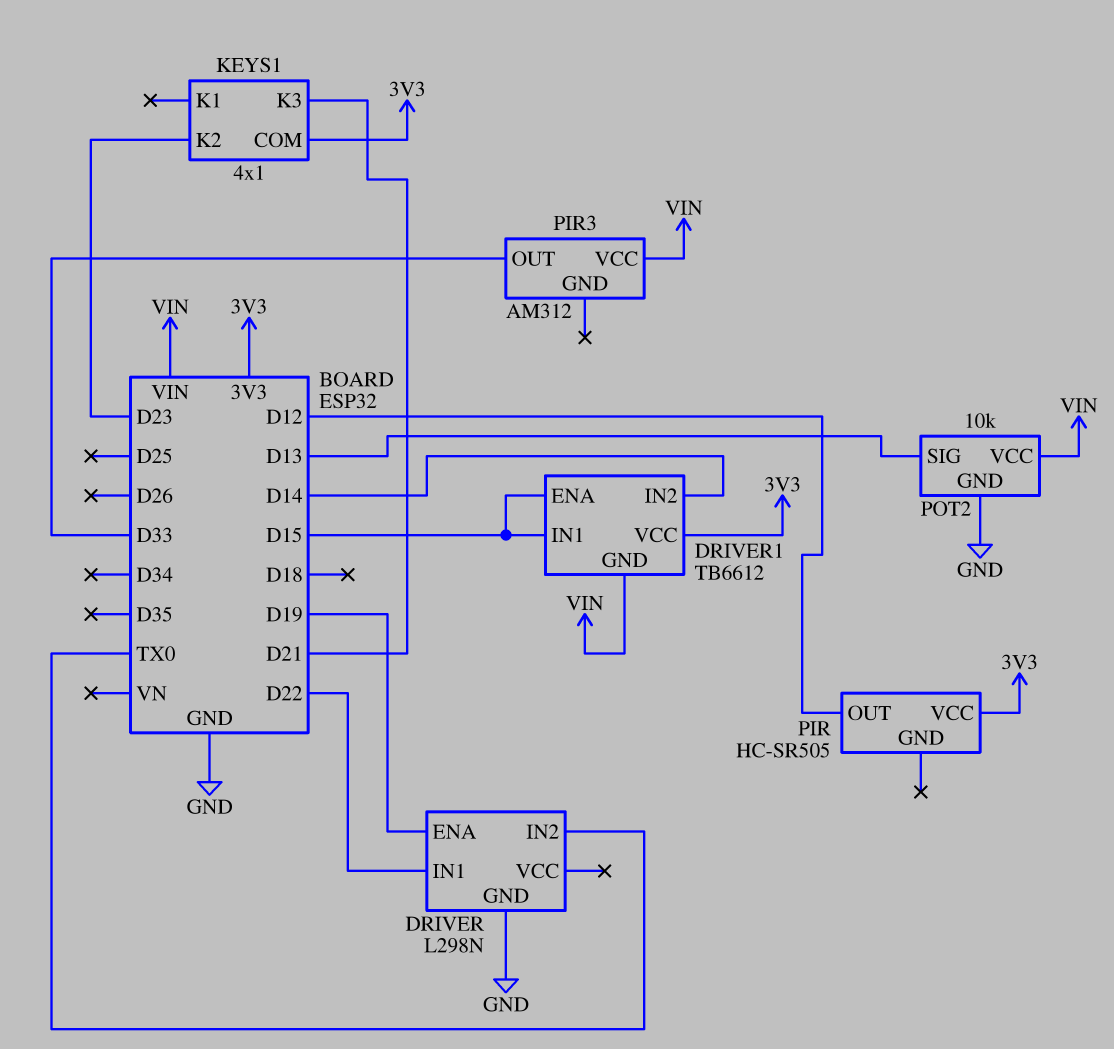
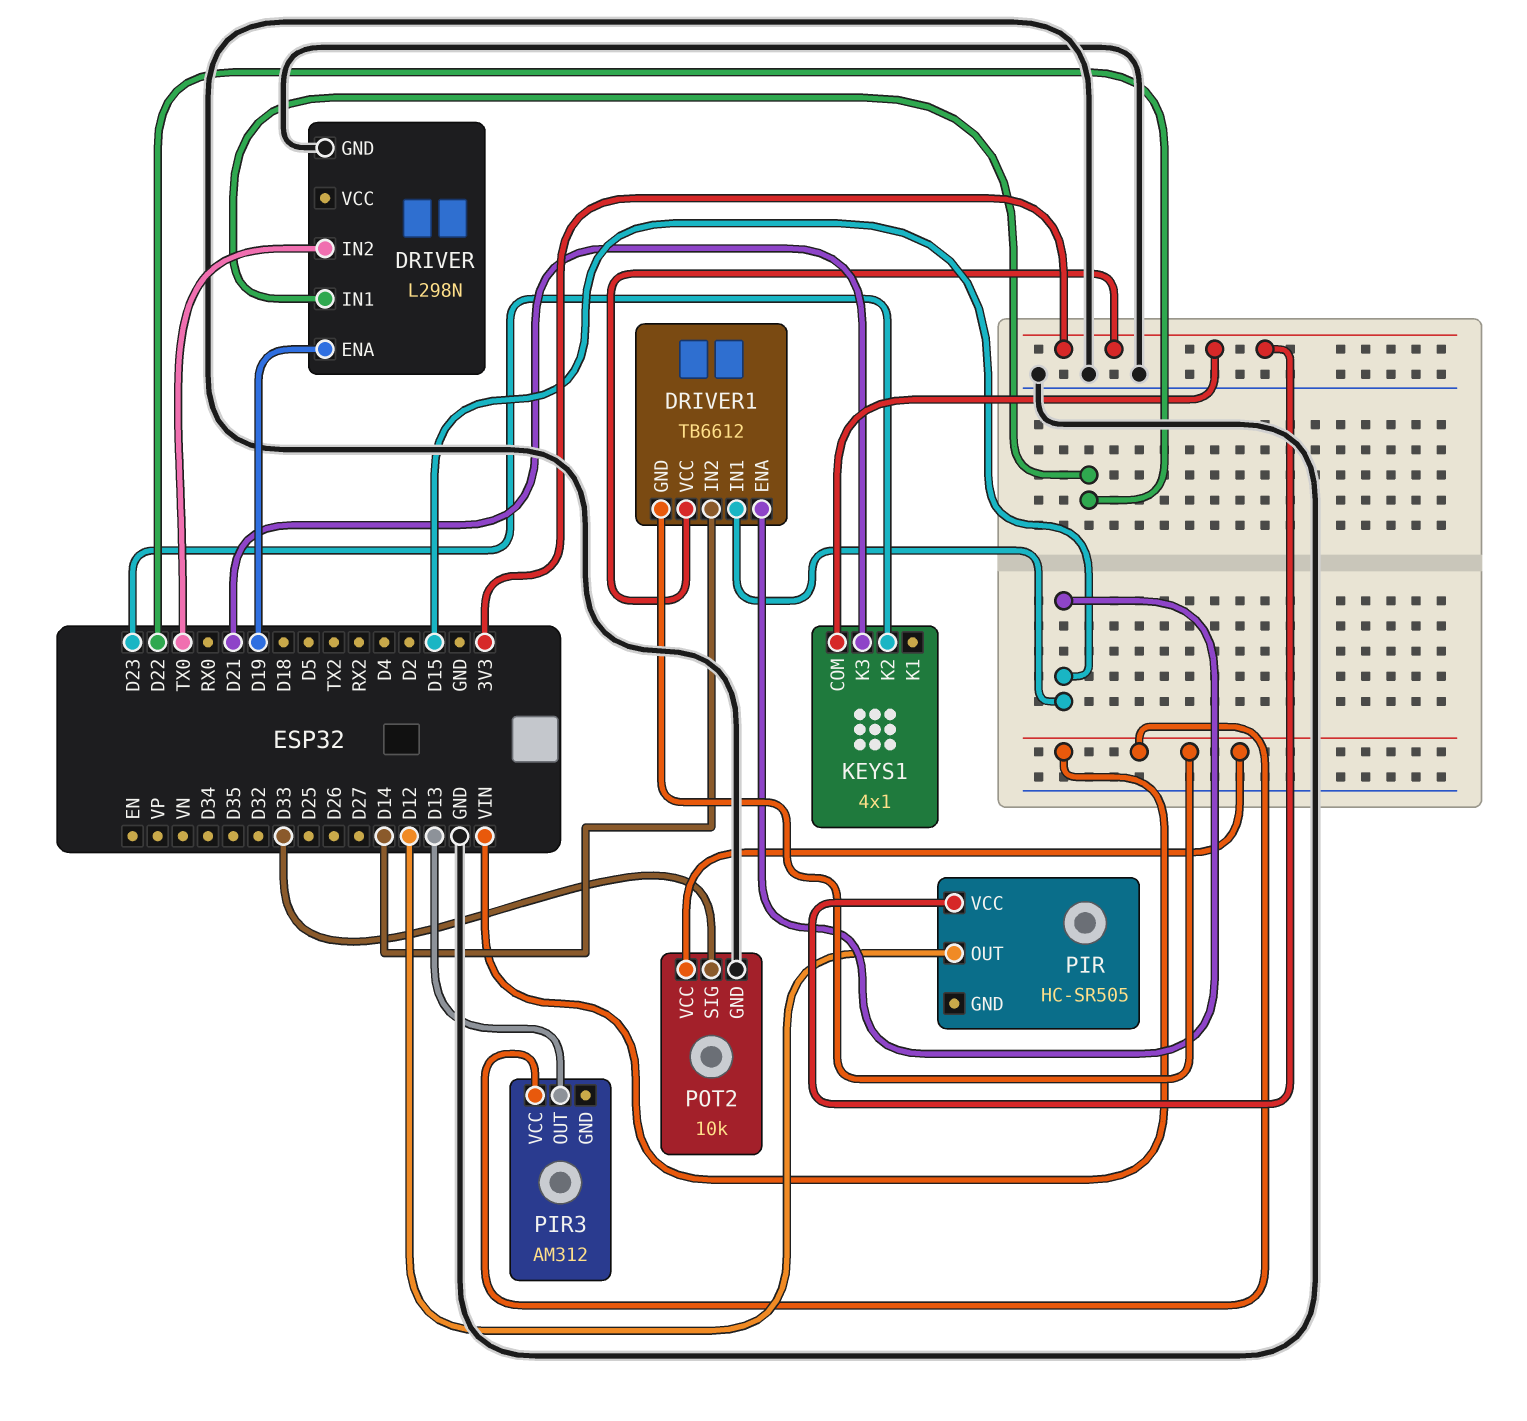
PIR3 pin OUT: D33 -> D13
POT2 pin SIG: D13 -> D33

